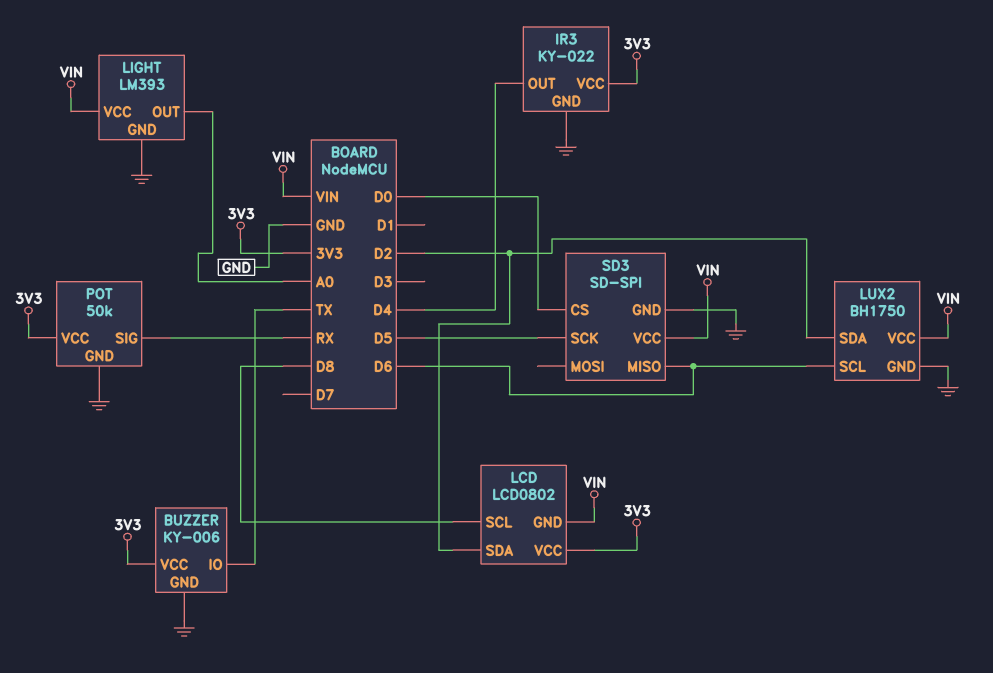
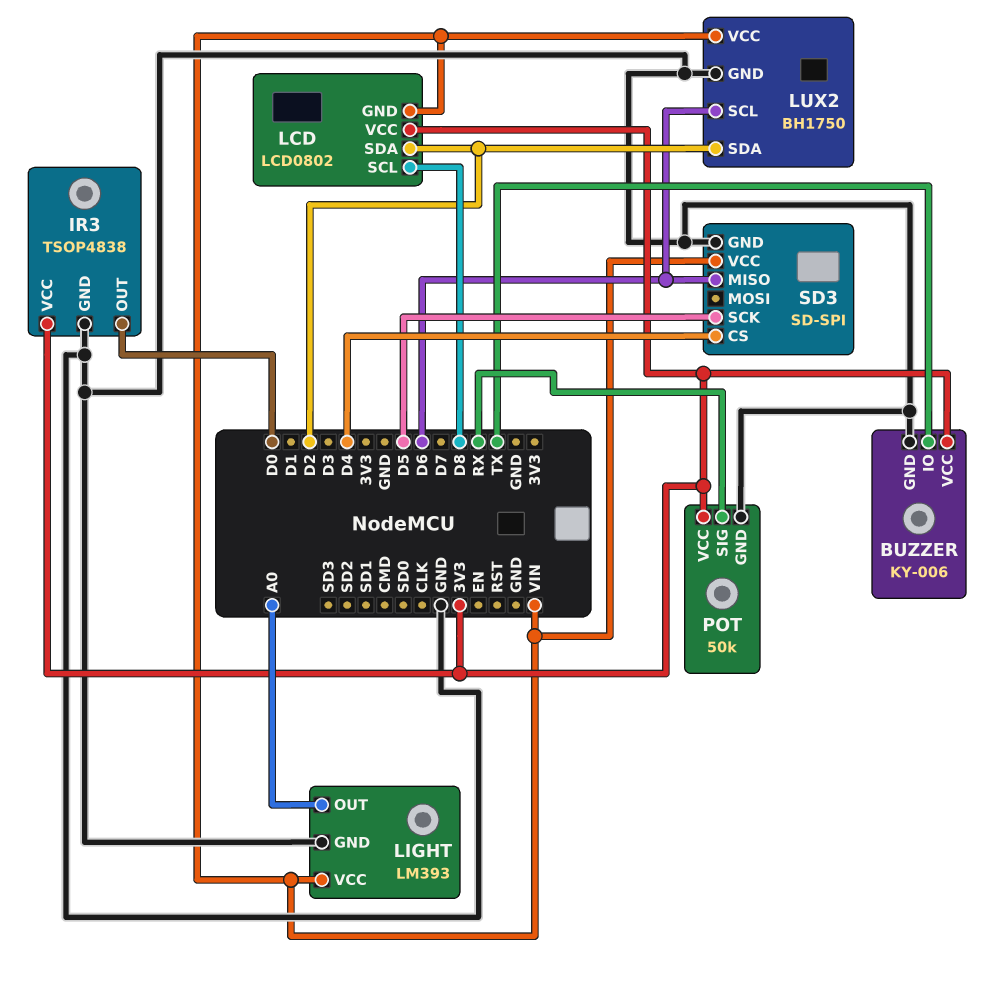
IR3: KY-022 -> TSOP4838
IR3 pin OUT: D4 -> D0
SD3 pin CS: D0 -> D4

